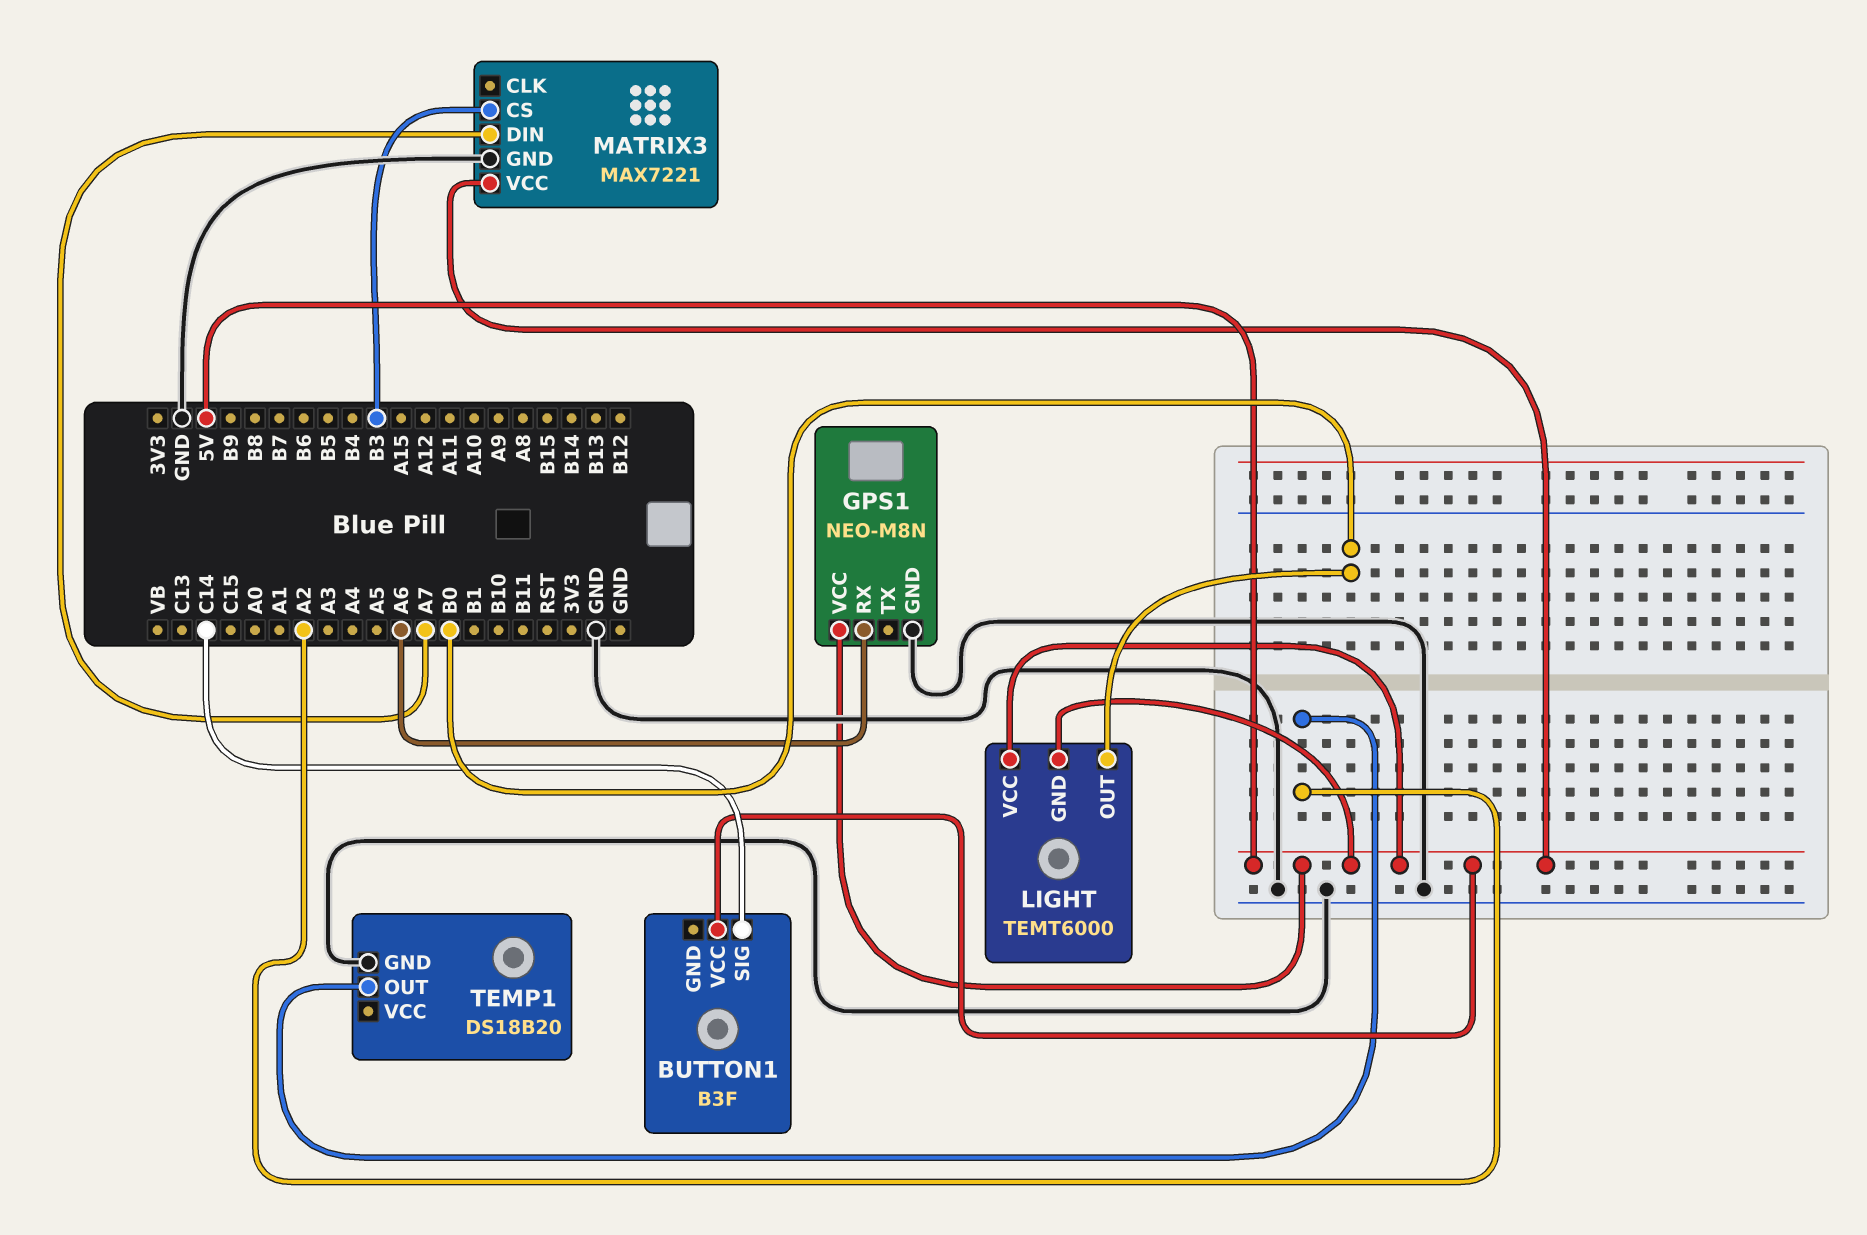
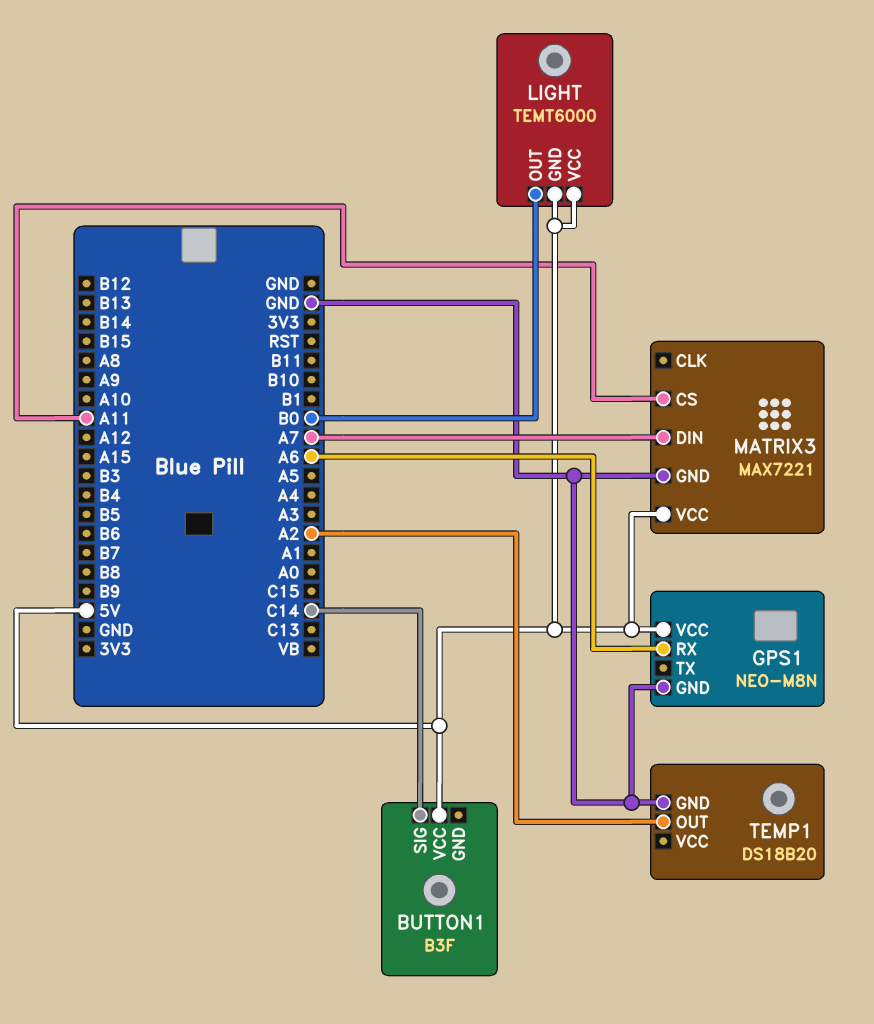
MATRIX3 pin CS: B3 -> A11

